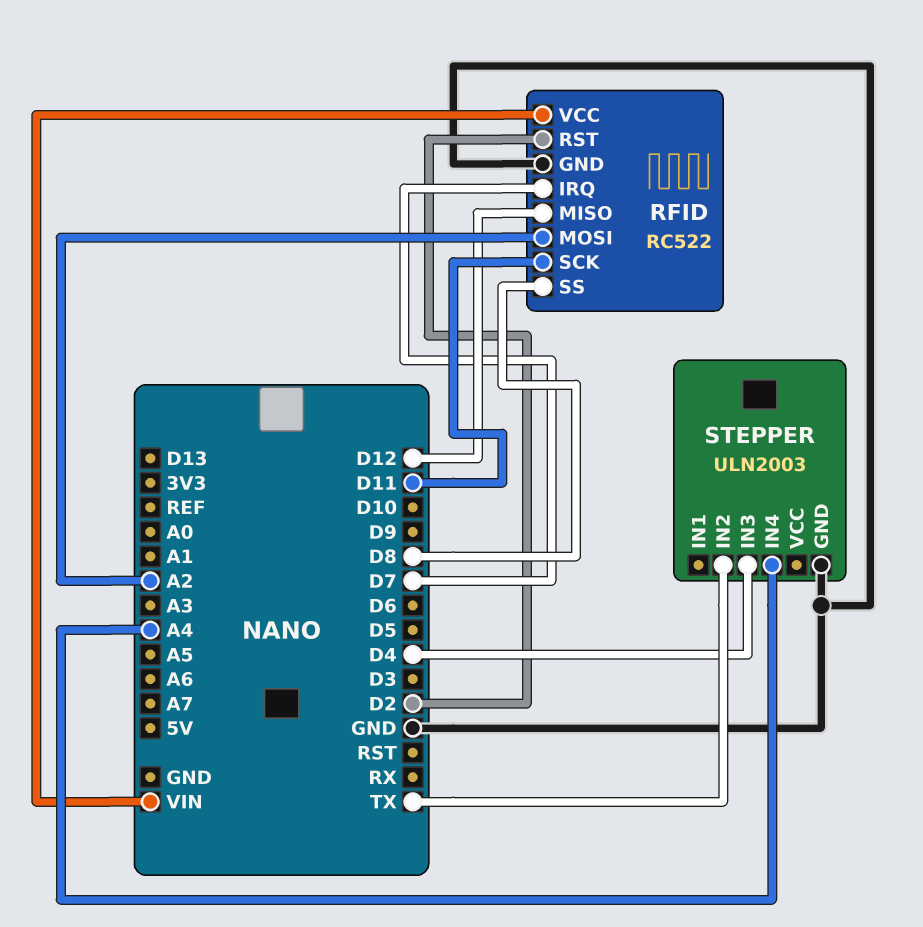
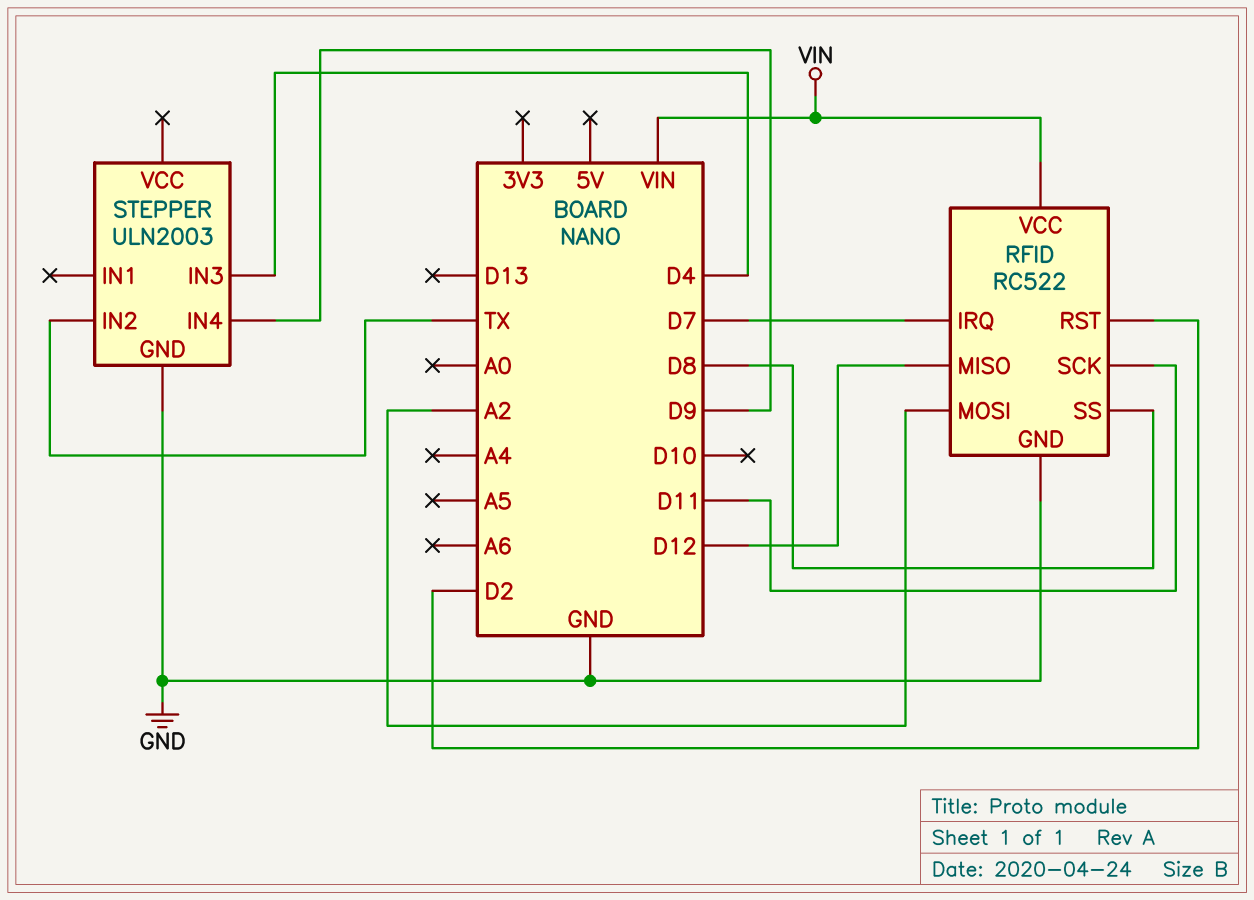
STEPPER pin IN4: A4 -> D9

